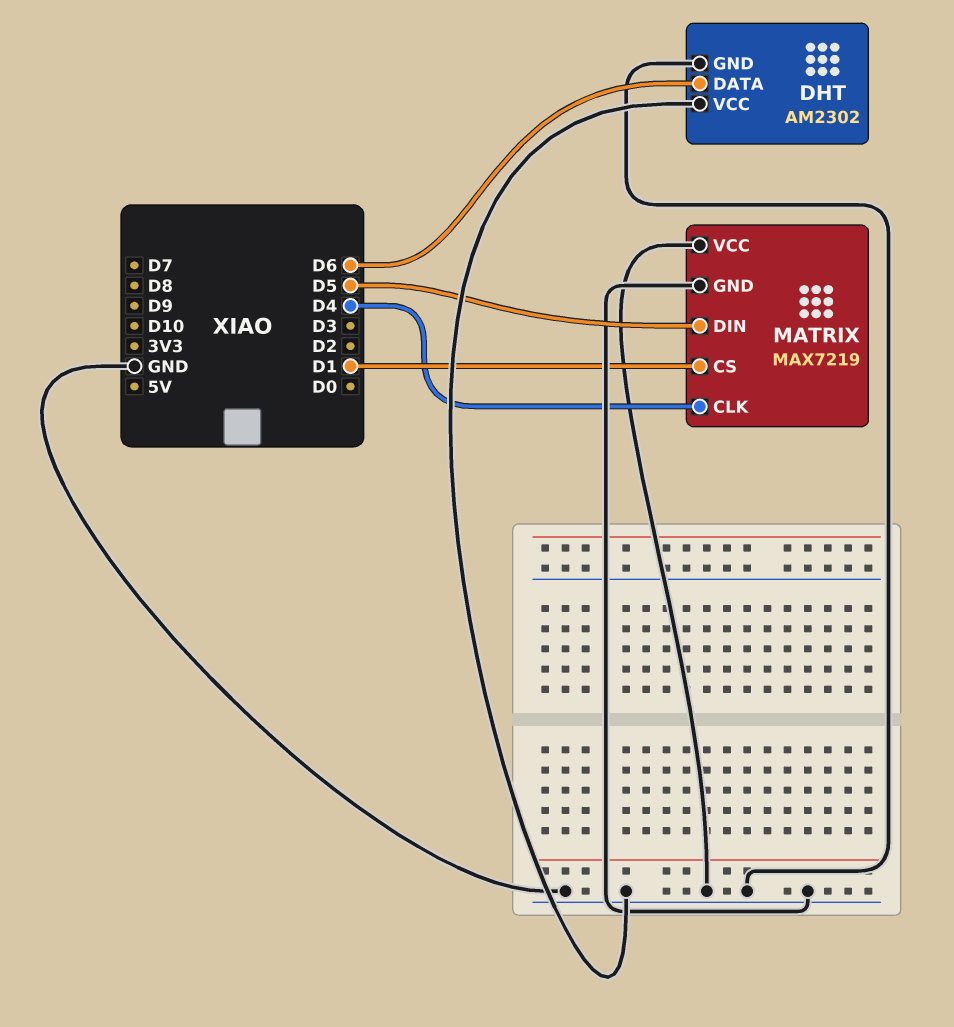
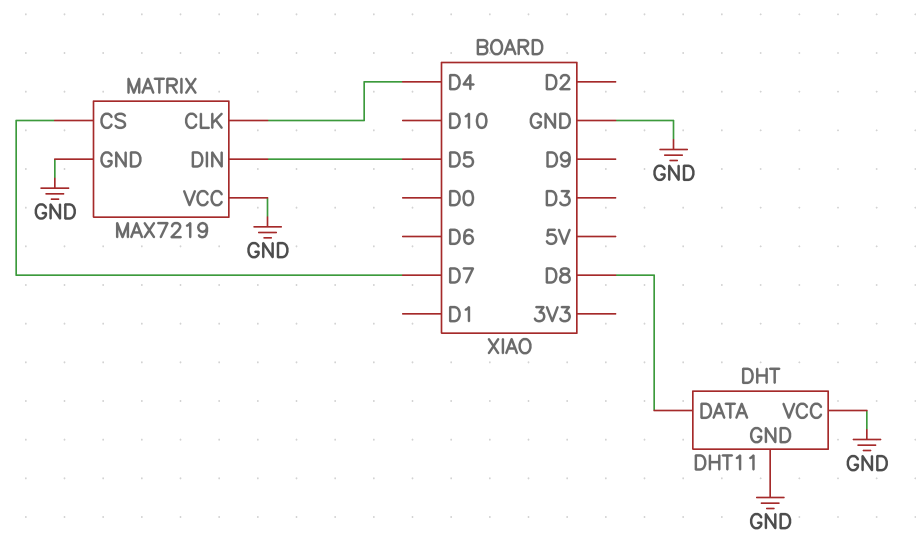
DHT: AM2302 -> DHT11
DHT pin DATA: D6 -> D8
MATRIX pin CS: D1 -> D7

